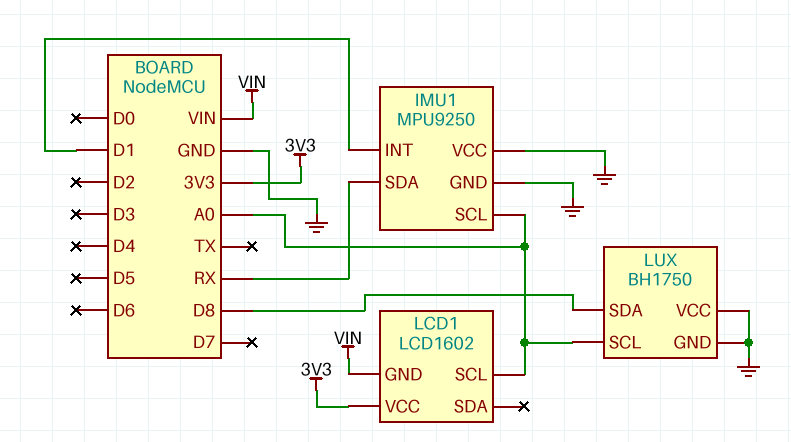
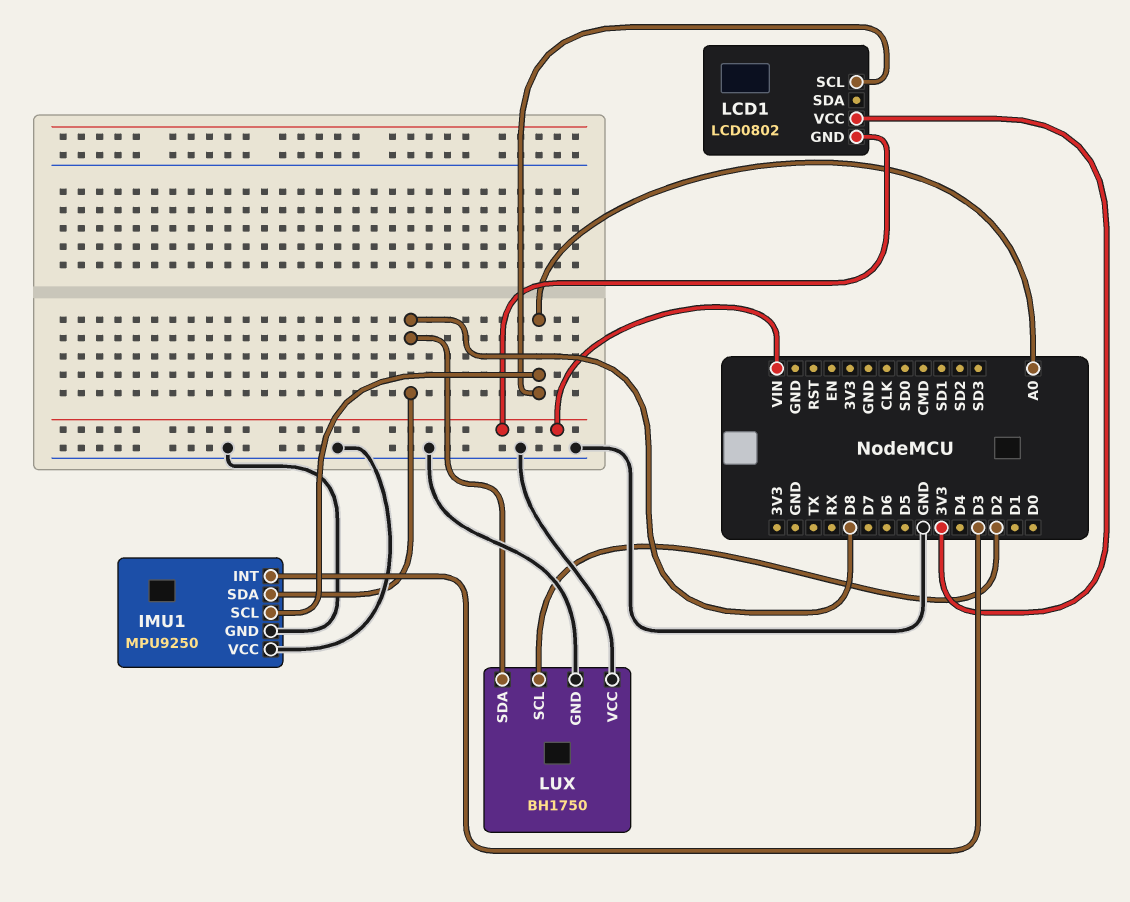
IMU1 pin INT: D1 -> D3
IMU1 pin SDA: RX -> D8
LCD1: LCD1602 -> LCD0802
LUX pin SCL: A0 -> D2

